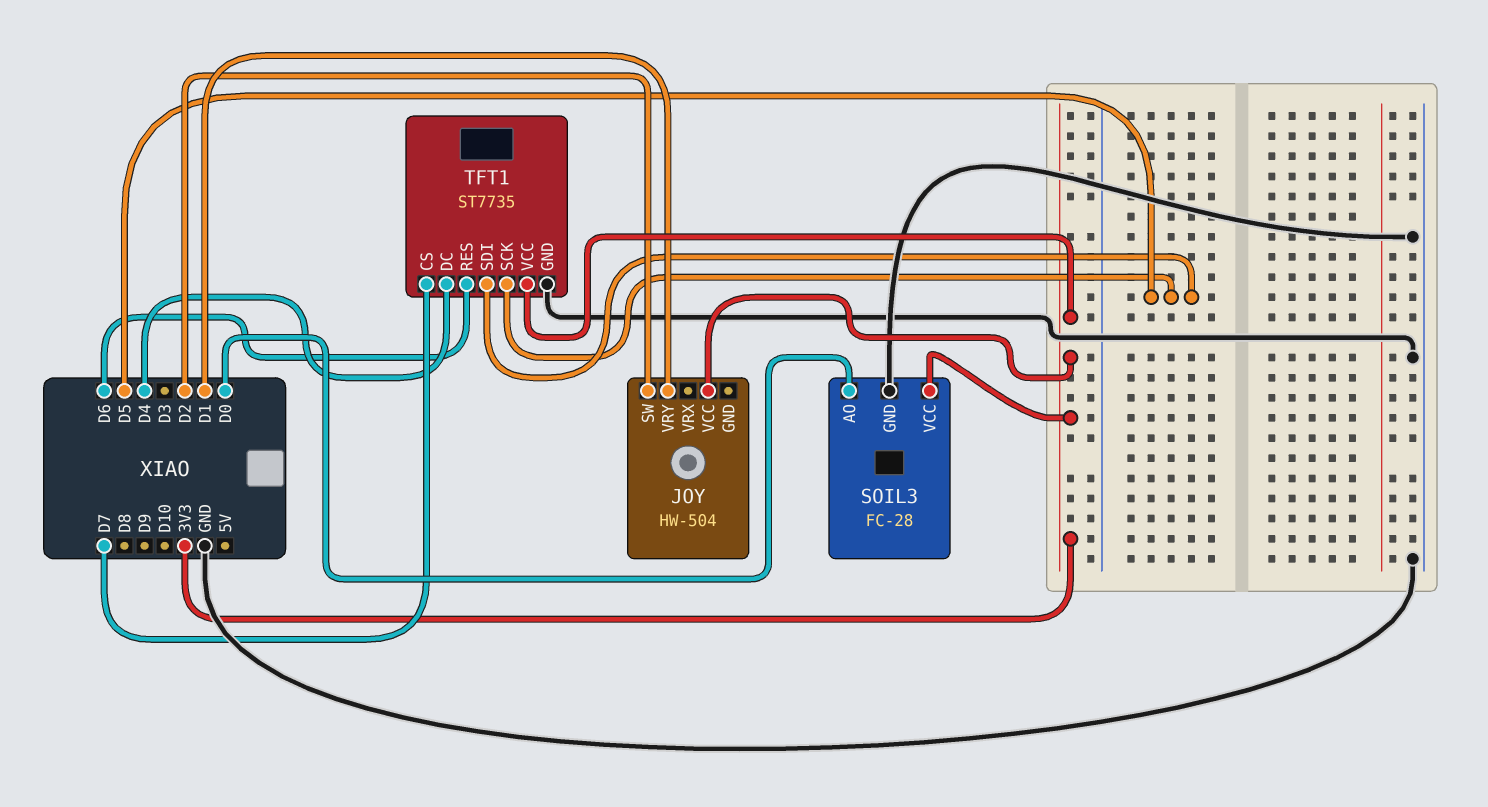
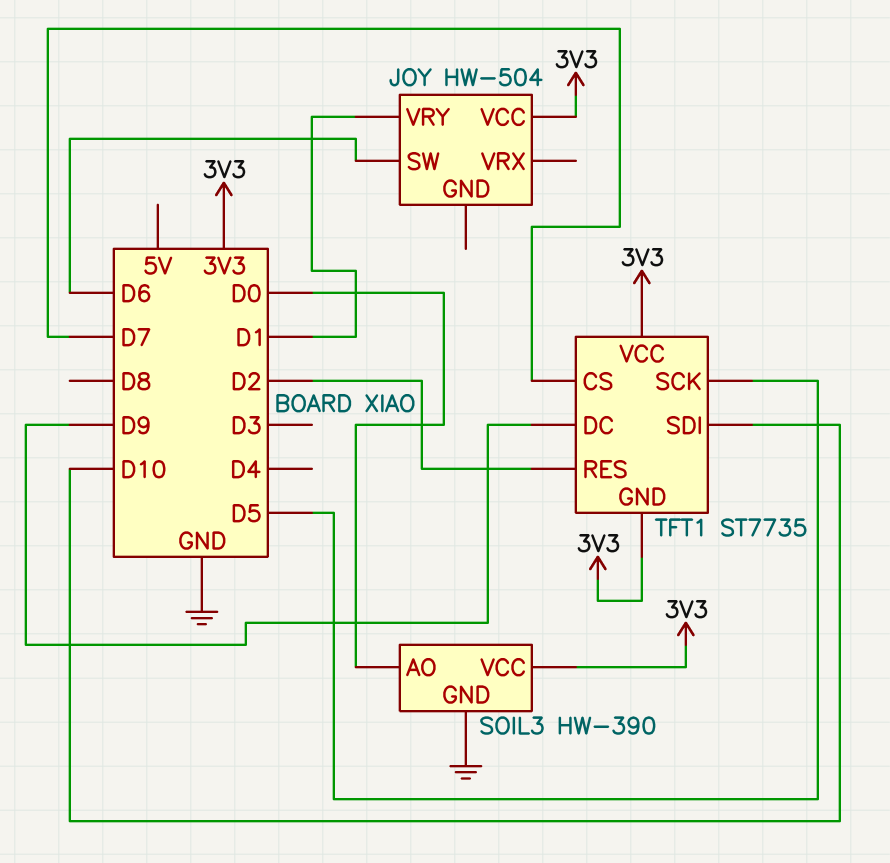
JOY pin SW: D2 -> D6
SOIL3: FC-28 -> HW-390
TFT1 pin DC: D4 -> D9
TFT1 pin GND: GND -> 3V3
TFT1 pin RES: D6 -> D2
TFT1 pin SDI: D5 -> D10

